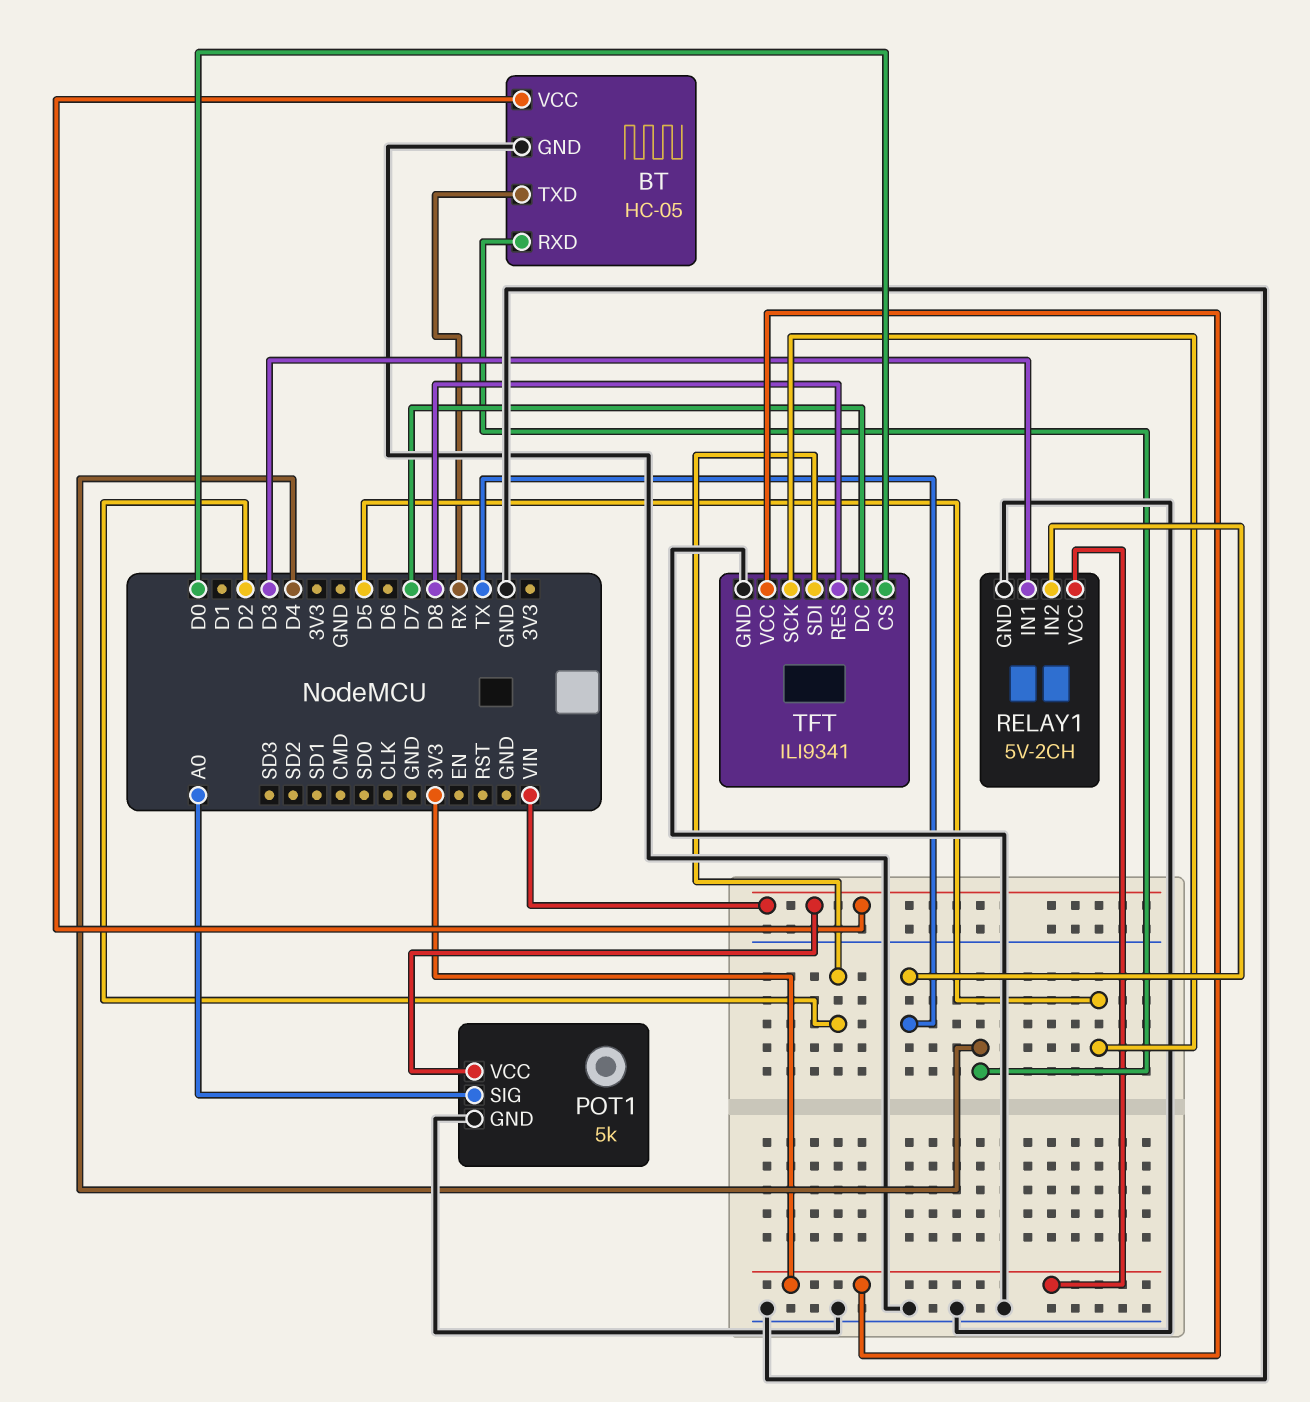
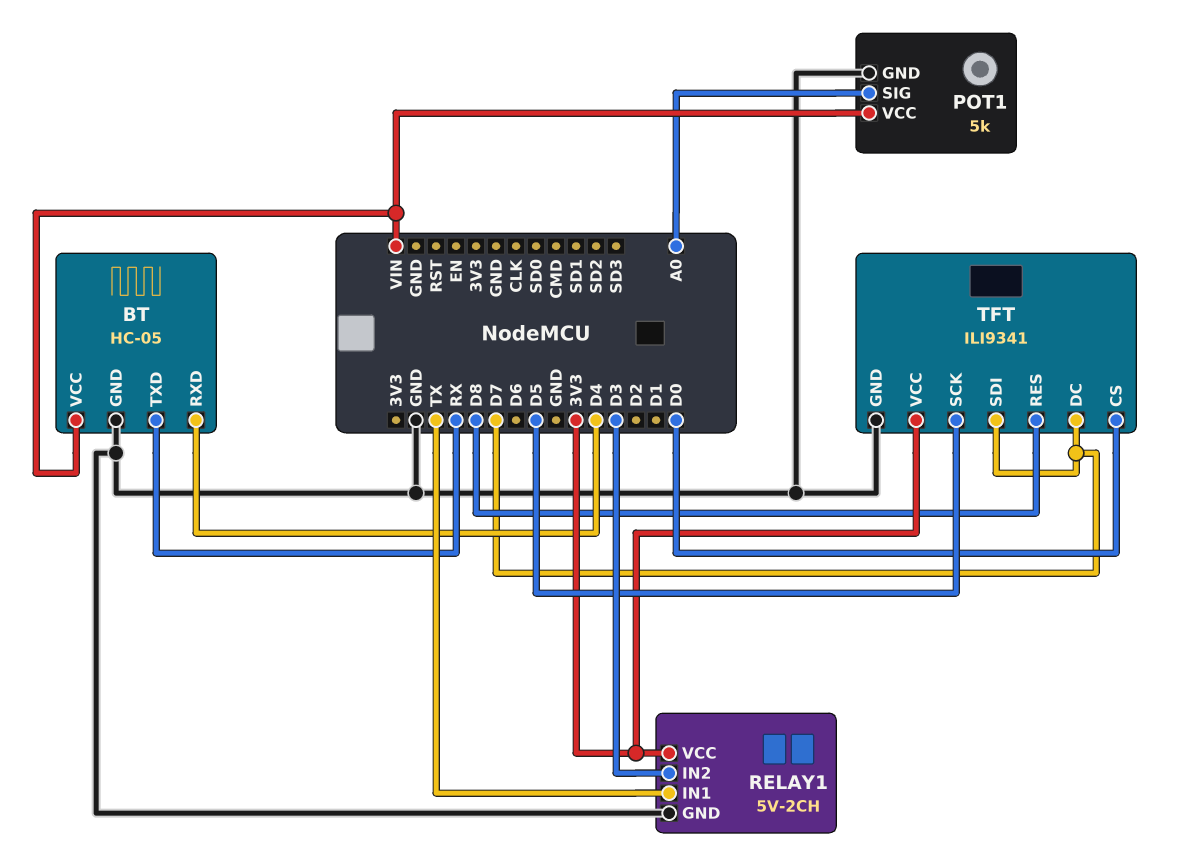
RELAY1 pin IN1: D3 -> TX
RELAY1 pin IN2: TX -> D3
TFT pin SDI: D2 -> D7

